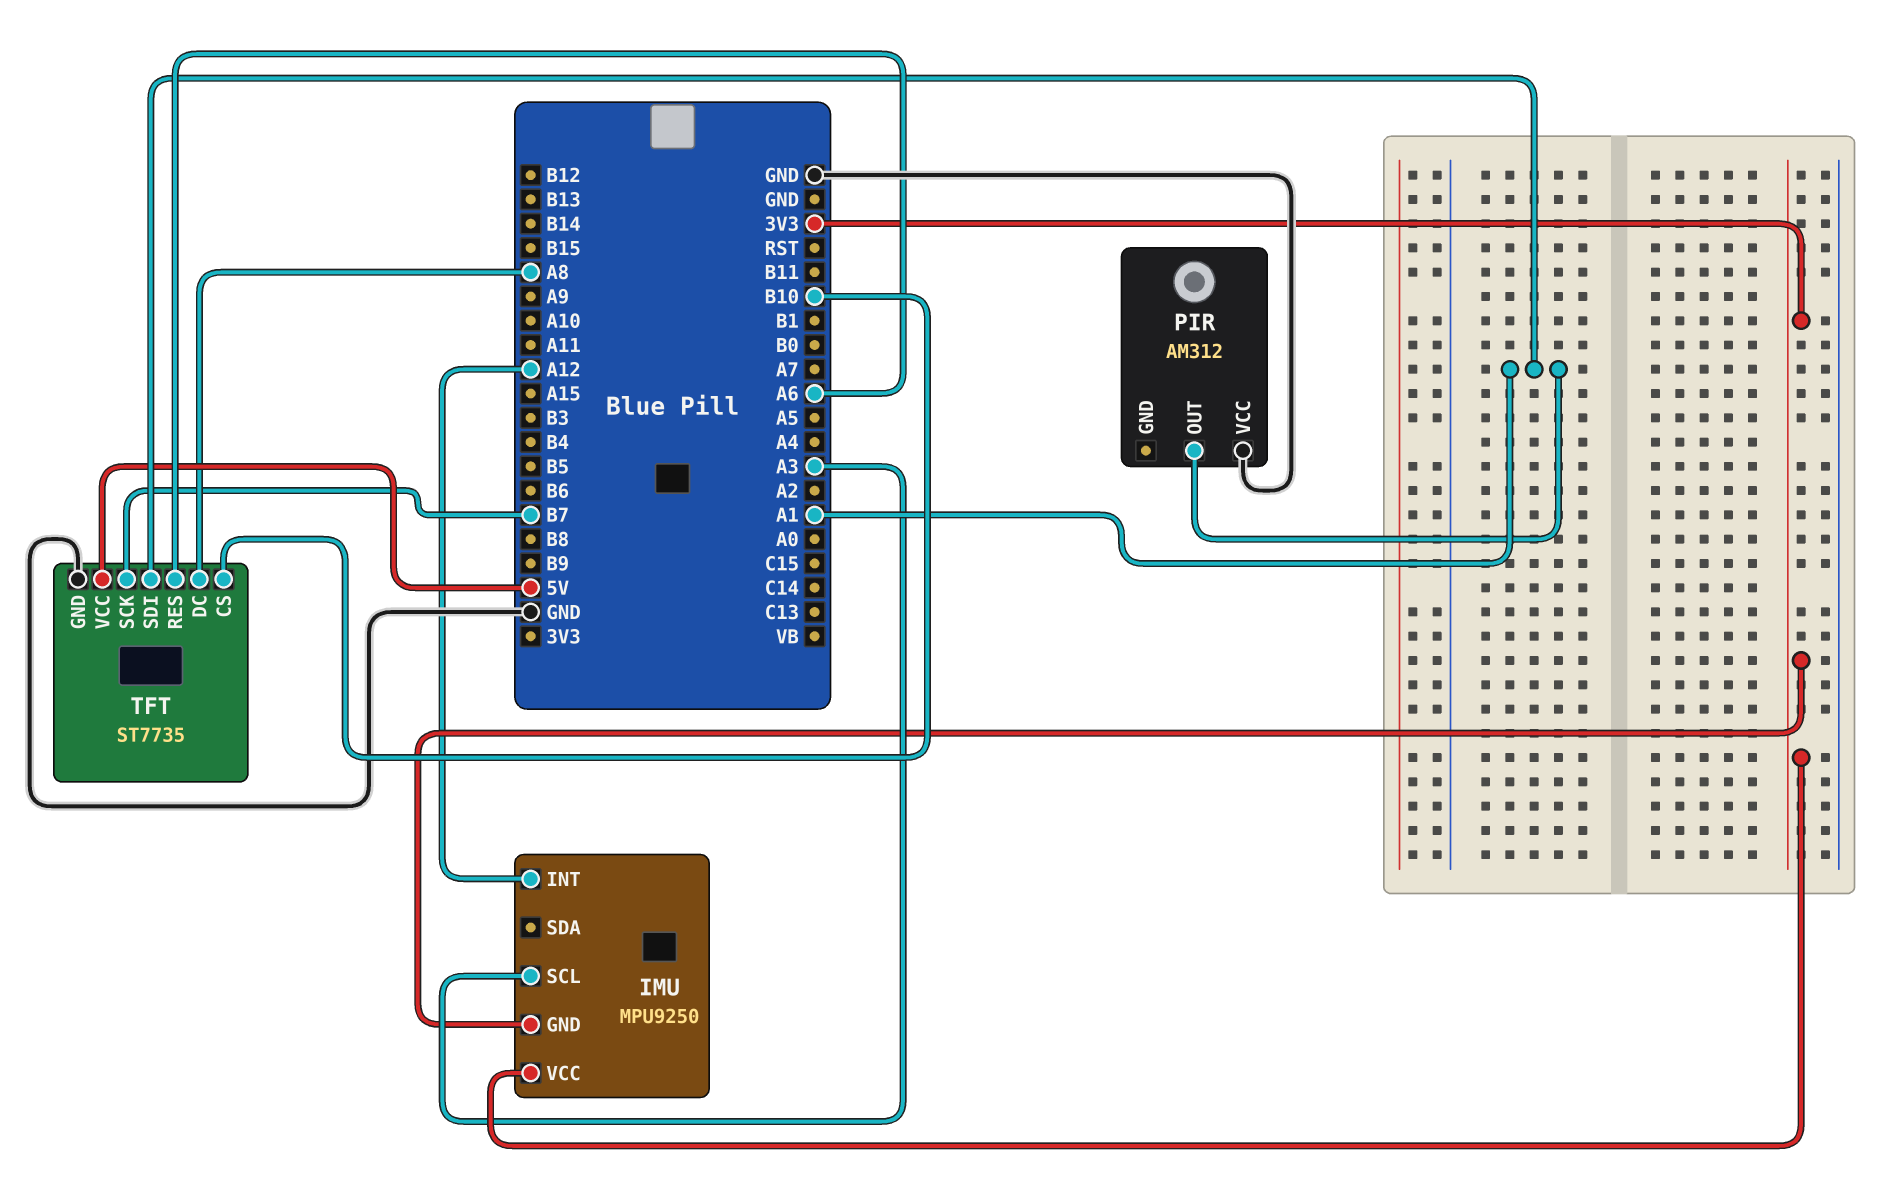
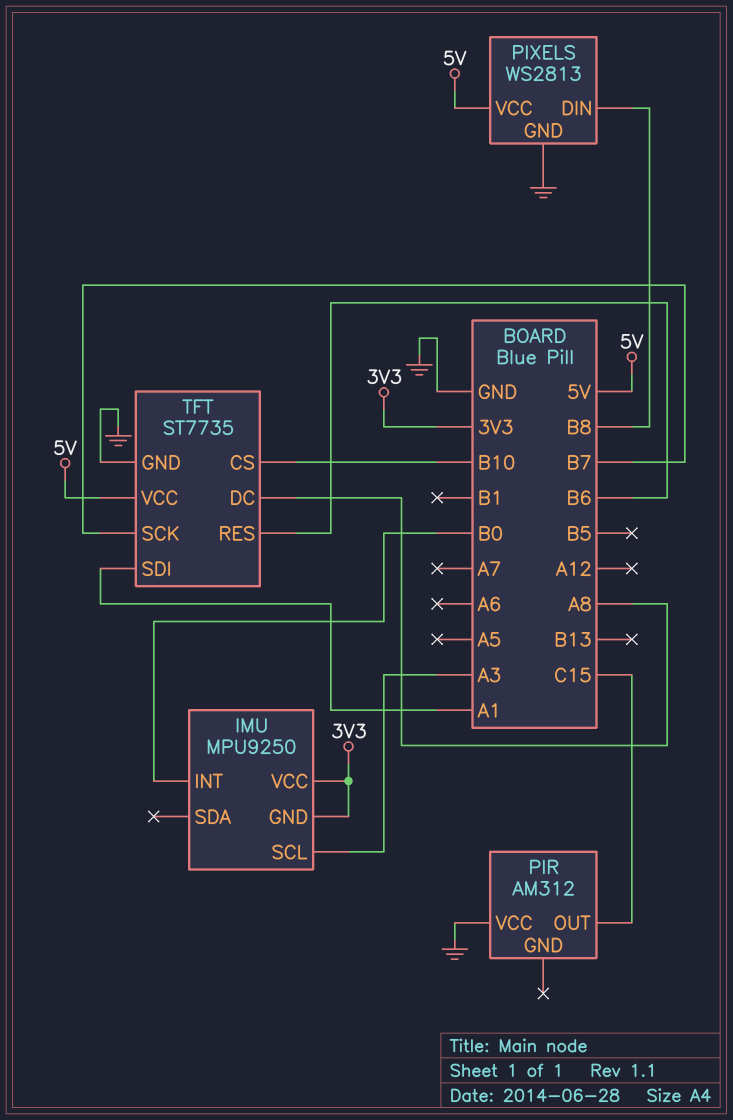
IMU pin INT: A12 -> B0
PIR pin OUT: A1 -> C15
PIXELS: none -> WS2813
PIXELS pin DIN: none -> B8
PIXELS pin GND: none -> GND
PIXELS pin VCC: none -> 5V
TFT pin RES: A6 -> B6

